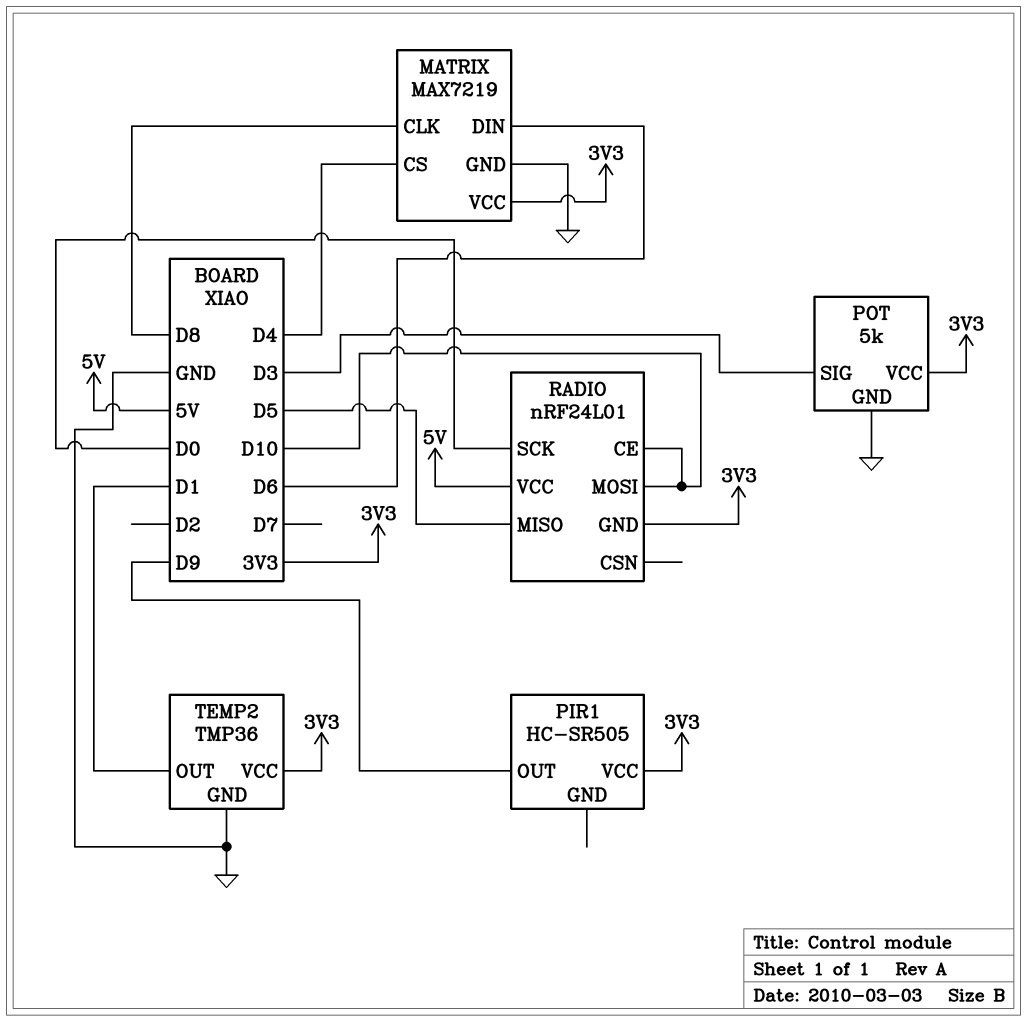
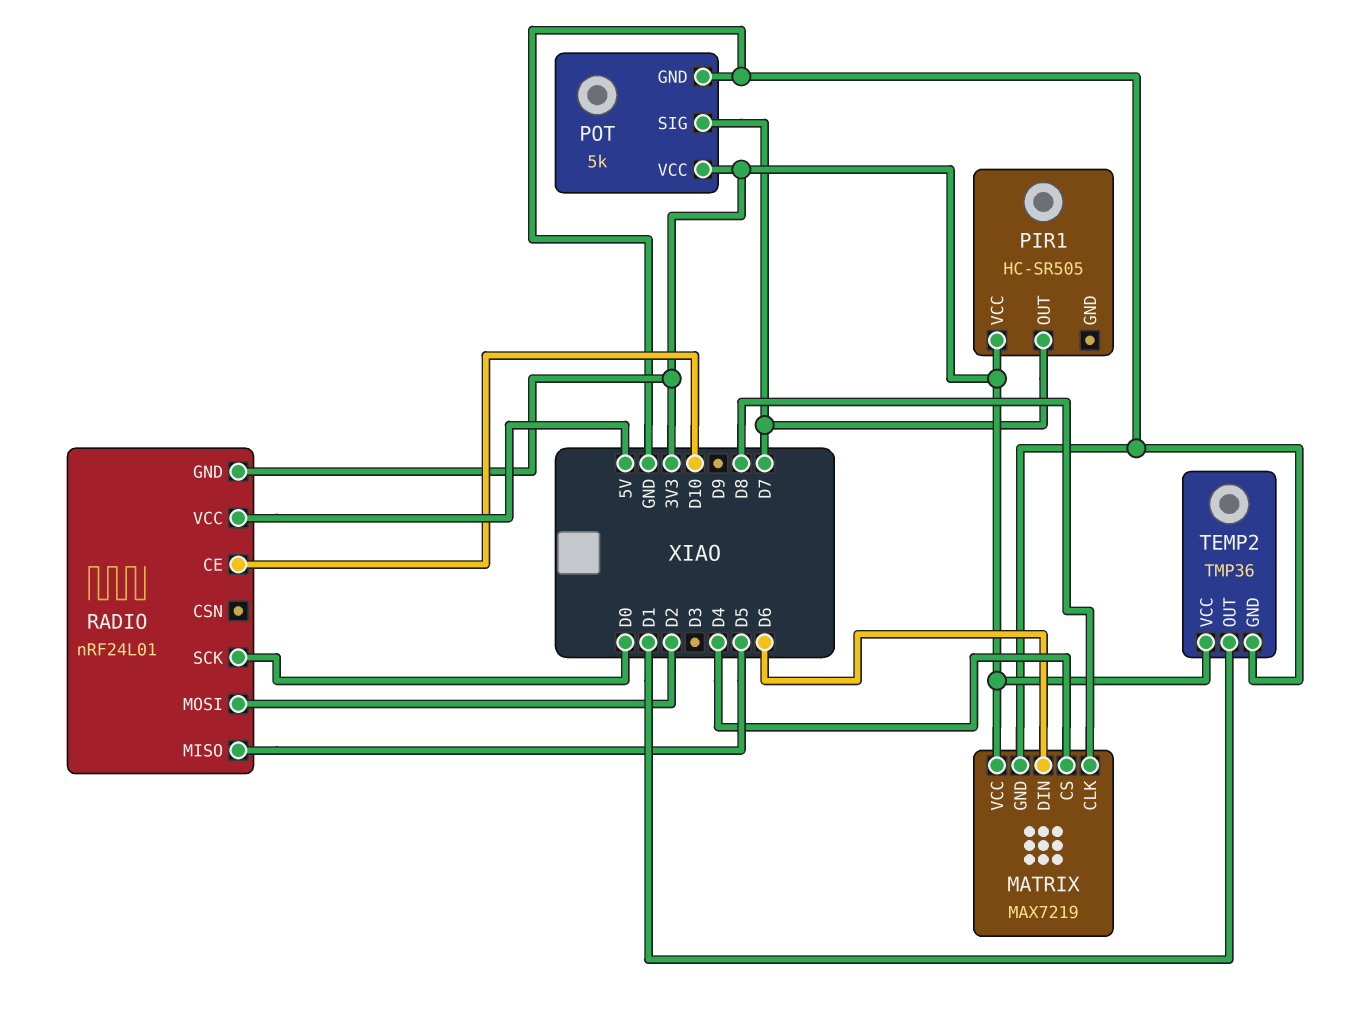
PIR1 pin OUT: D9 -> D7
POT pin SIG: D3 -> D7
RADIO pin MOSI: D10 -> D2

